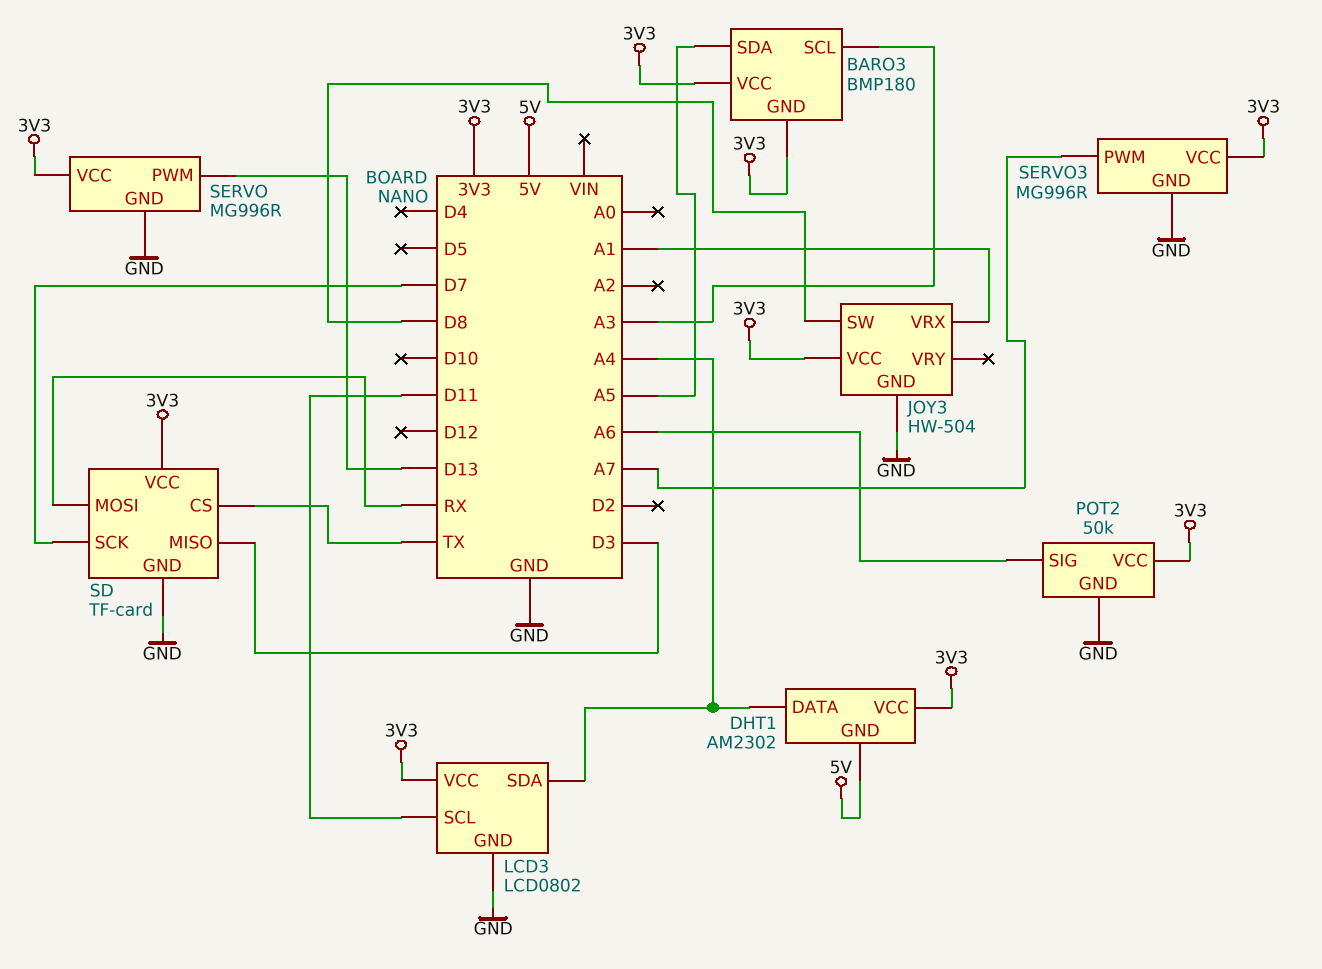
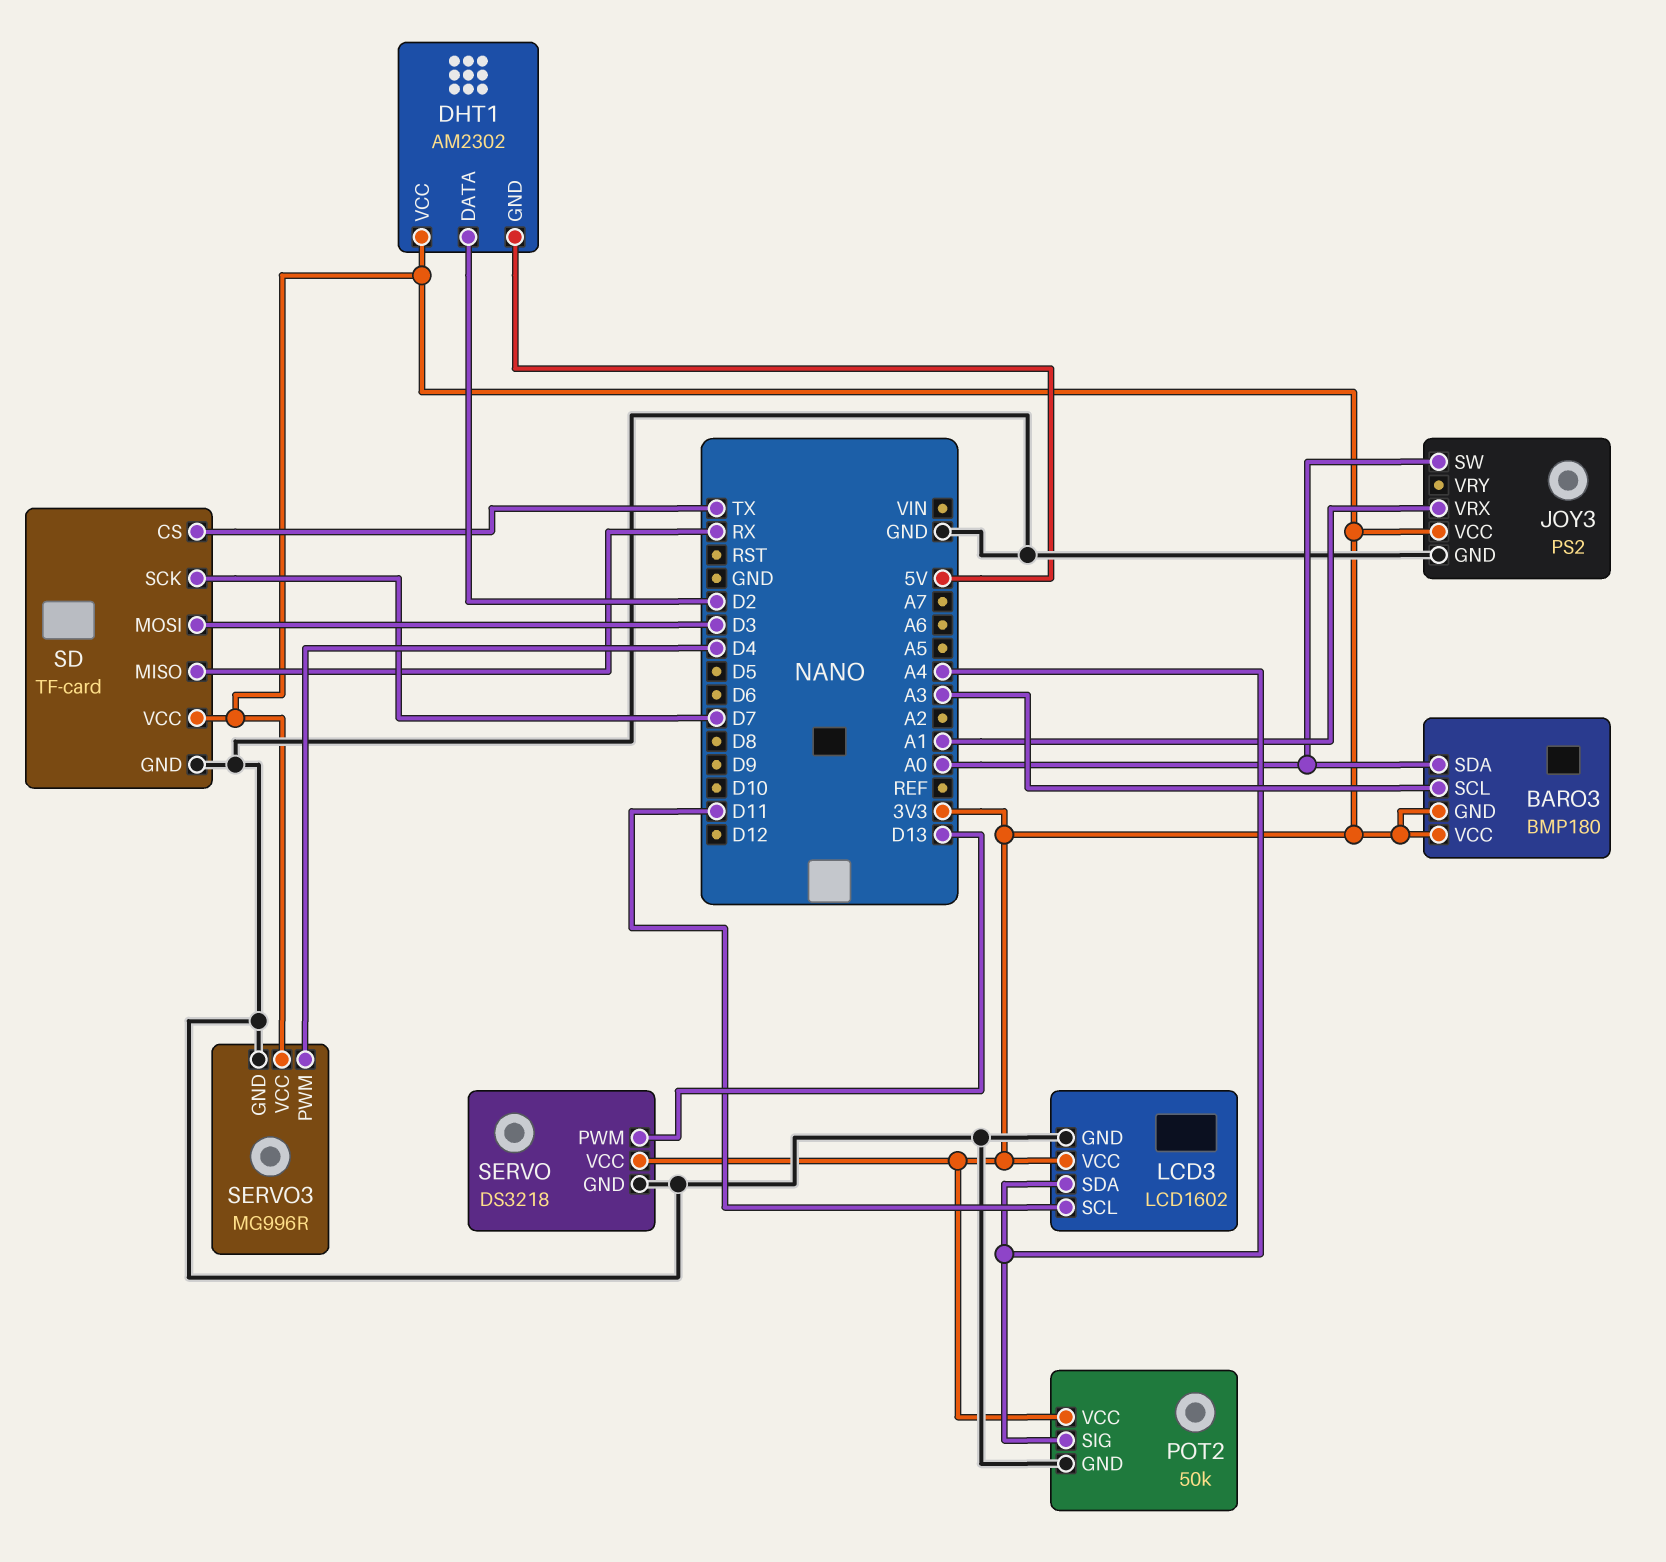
BARO3 pin SDA: A5 -> A0
DHT1 pin DATA: A4 -> D2
JOY3: HW-504 -> PS2
JOY3 pin SW: D8 -> A0
LCD3: LCD0802 -> LCD1602
POT2 pin SIG: A6 -> A4
SD pin MISO: D3 -> RX
SD pin MOSI: RX -> D3
SERVO: MG996R -> DS3218
SERVO3 pin PWM: A7 -> D4

